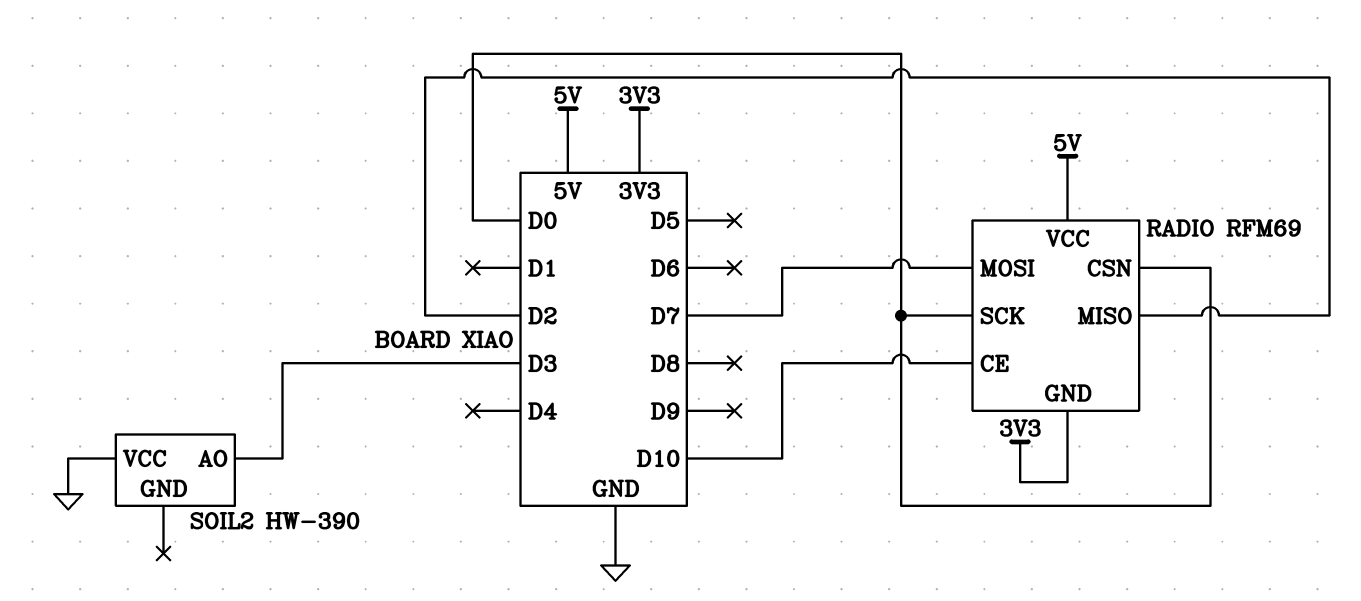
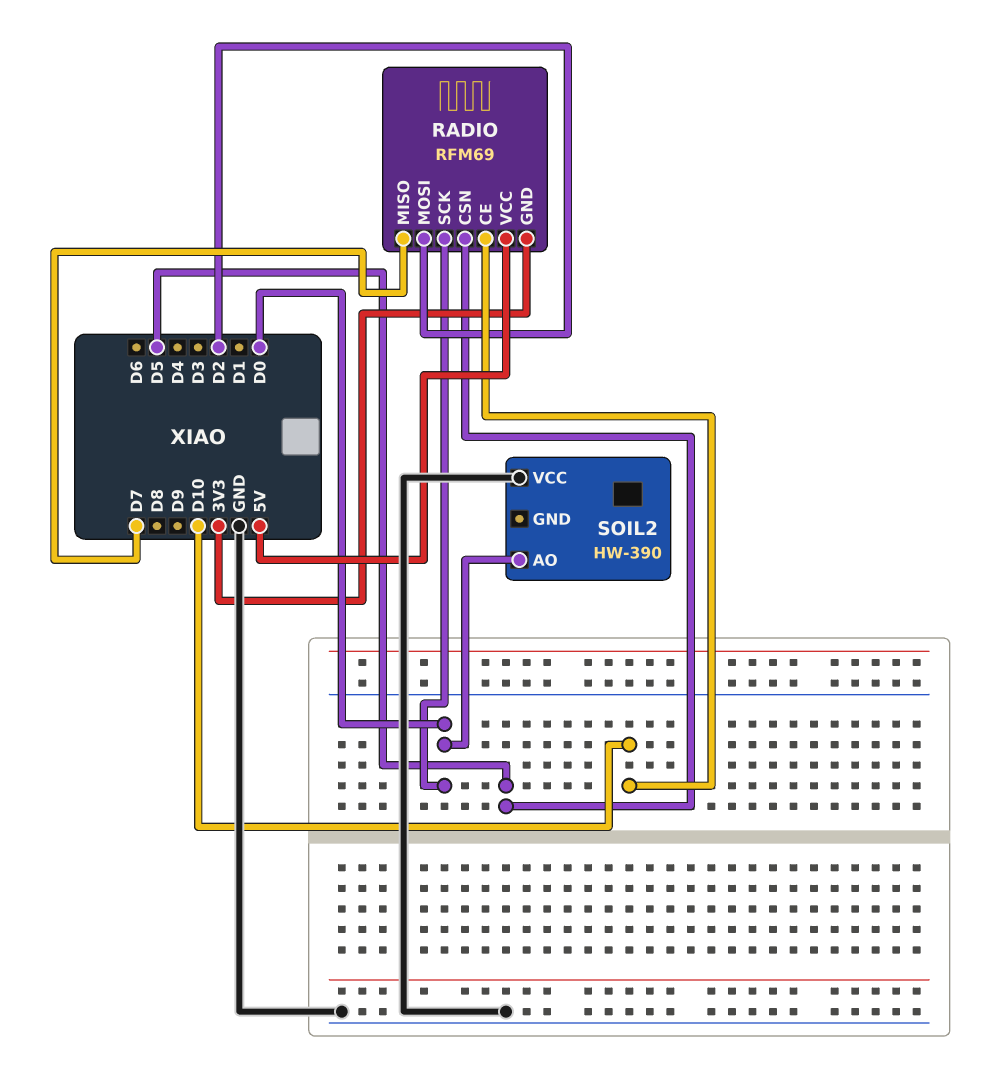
RADIO pin CSN: D0 -> D5
RADIO pin MISO: D2 -> D7
RADIO pin MOSI: D7 -> D2
SOIL2 pin AO: D3 -> D0

